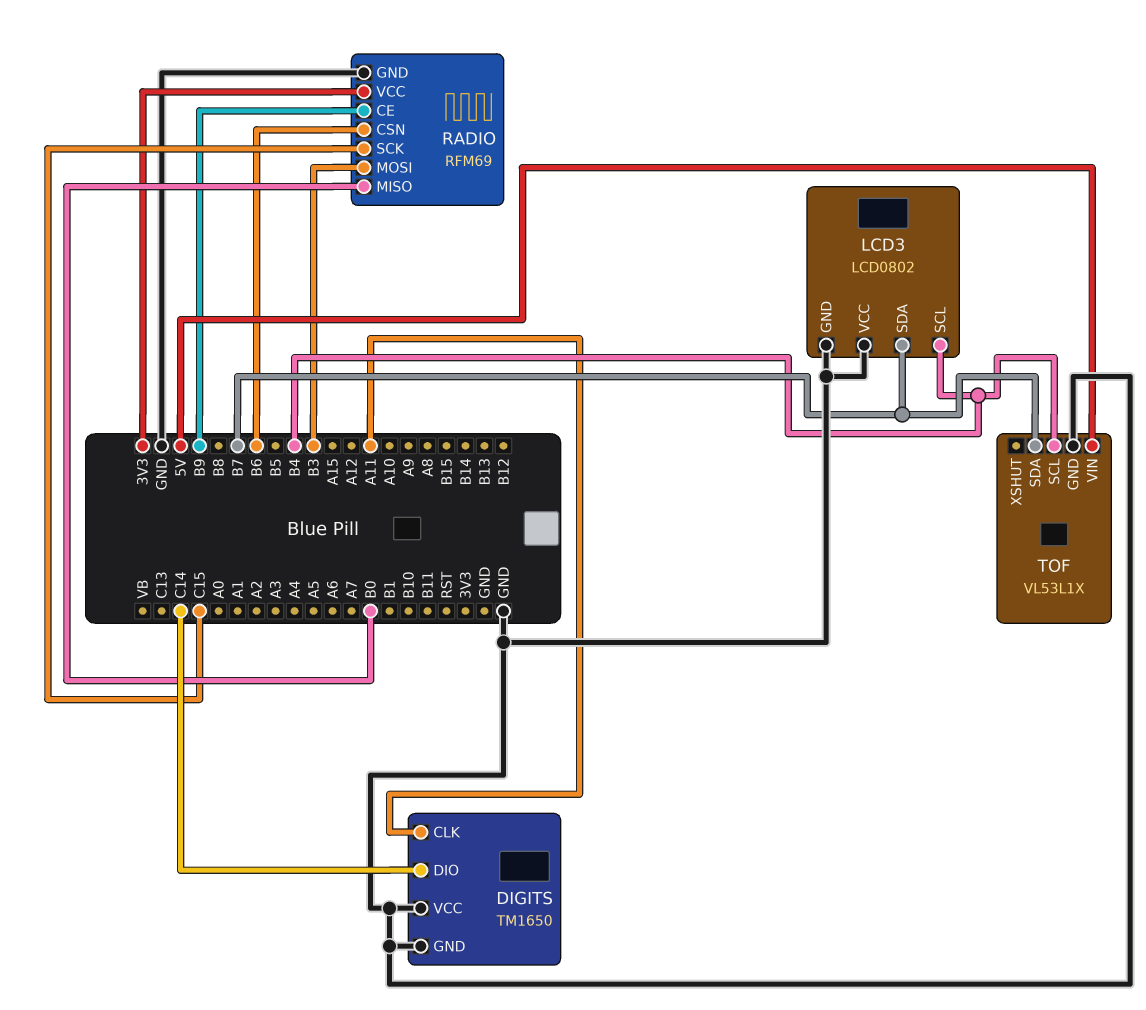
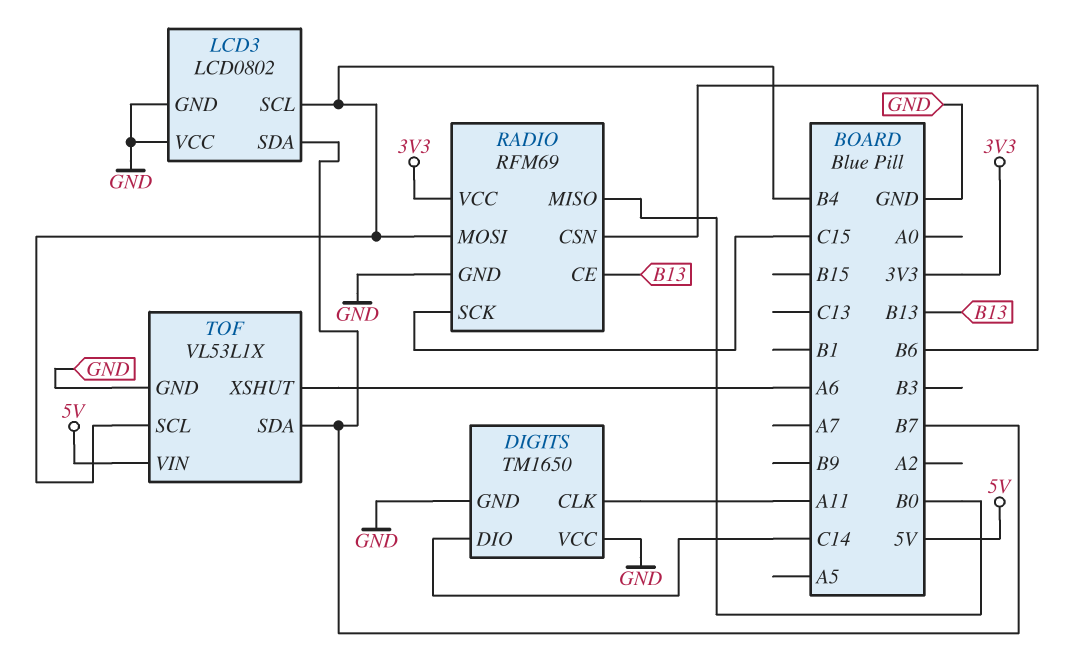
RADIO pin CE: B9 -> B13
RADIO pin MOSI: B3 -> B4
TOF pin XSHUT: none -> A6

